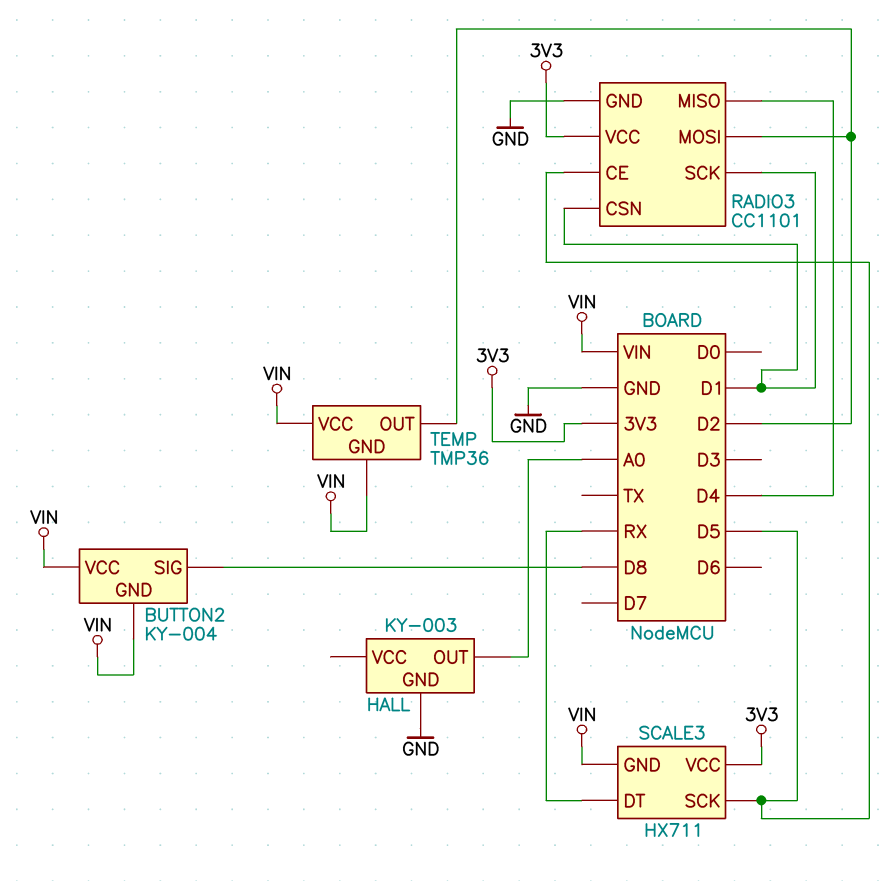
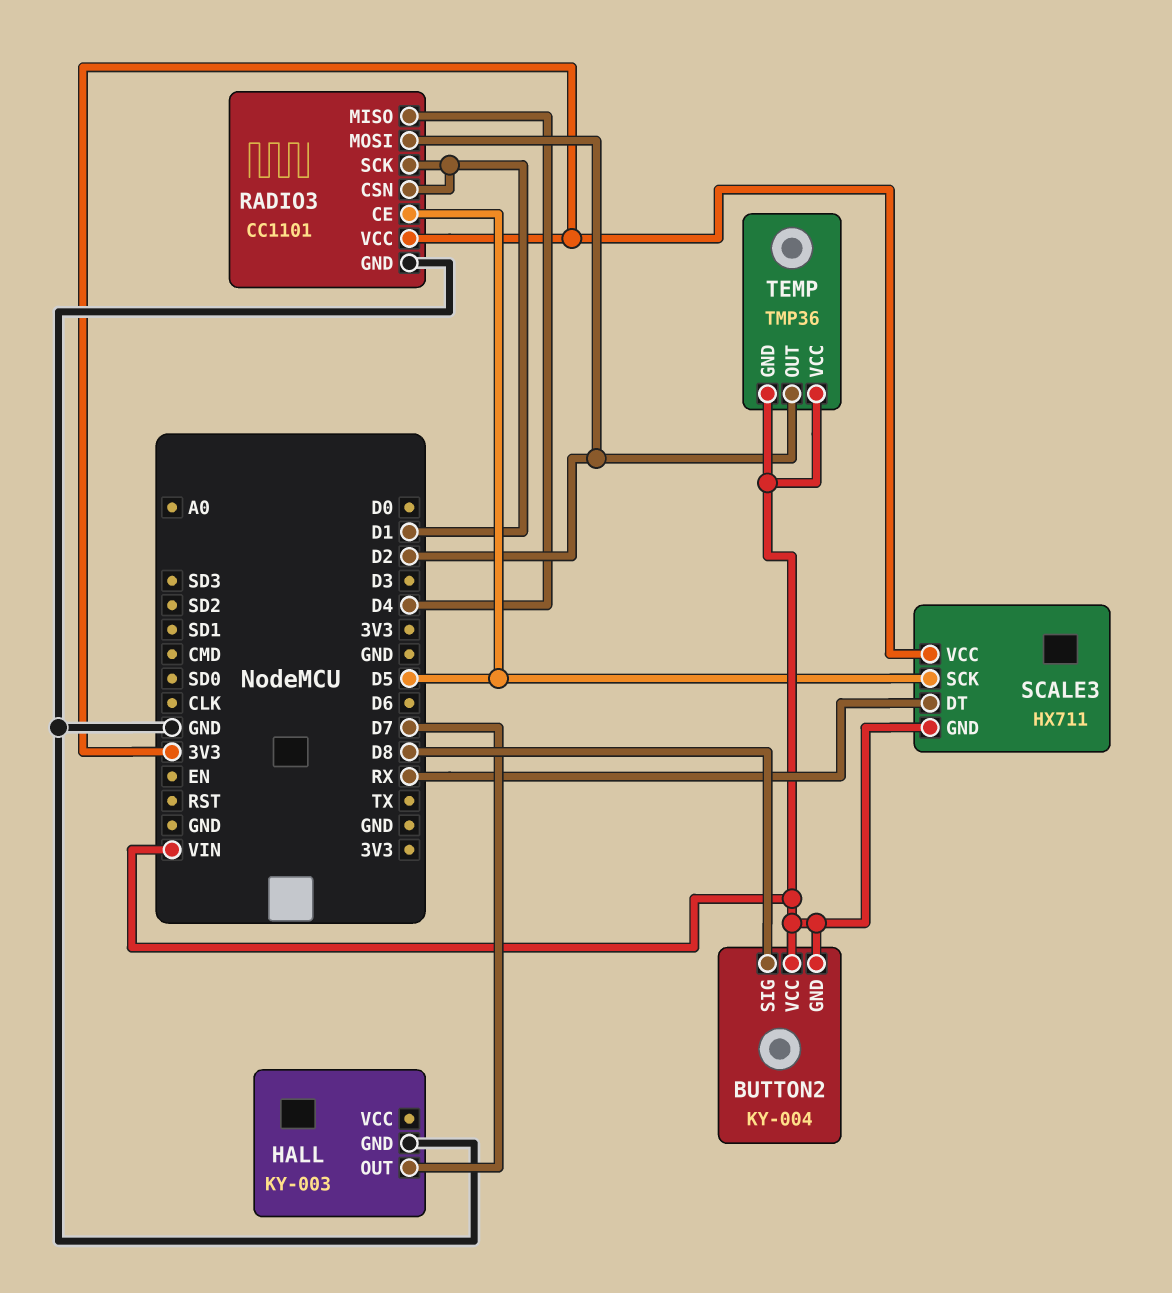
HALL pin OUT: A0 -> D7

